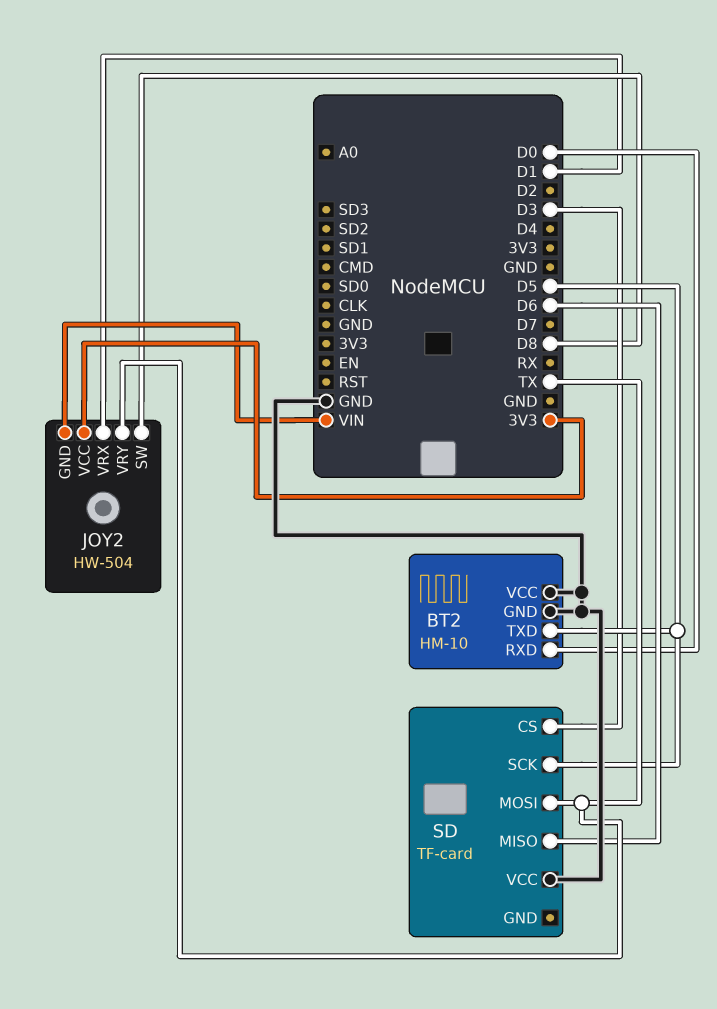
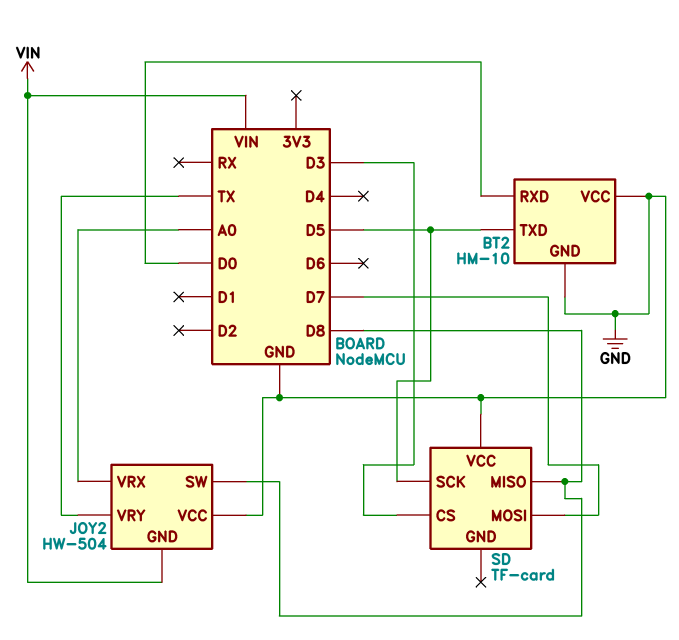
JOY2 pin VCC: 3V3 -> GND
JOY2 pin VRX: D1 -> A0
SD pin MISO: D6 -> D8
SD pin MOSI: TX -> D7

